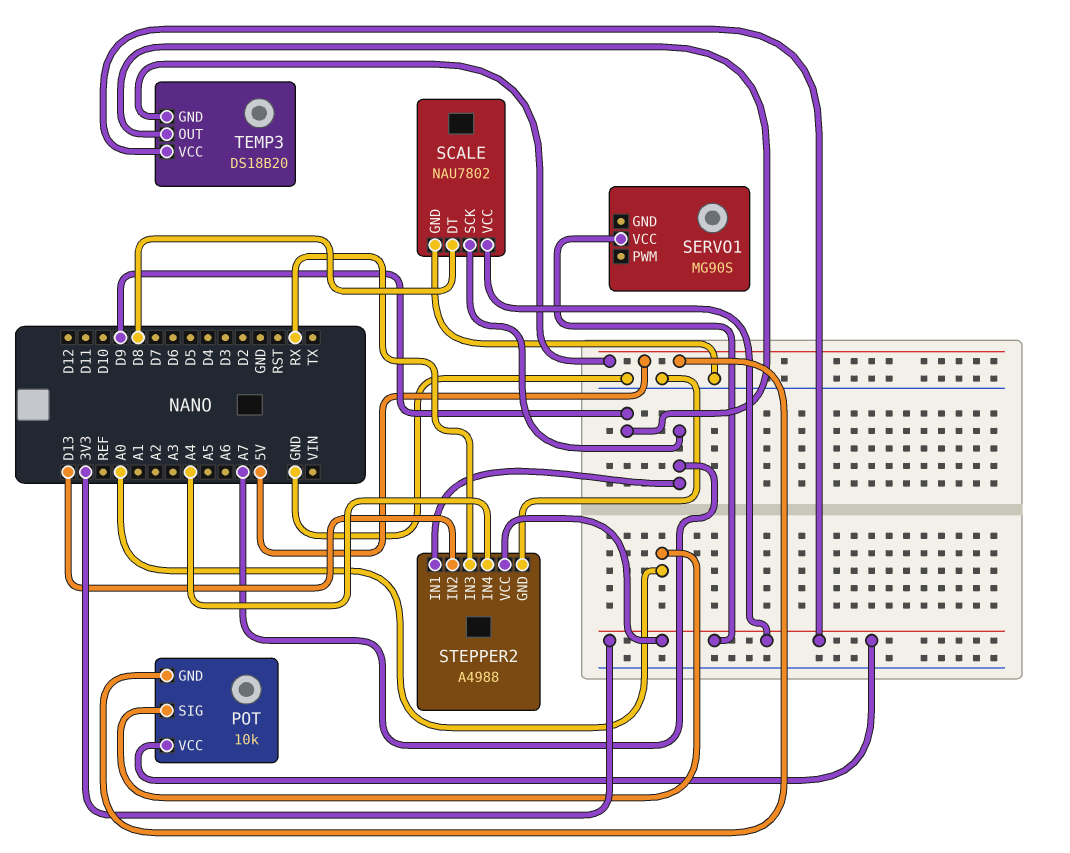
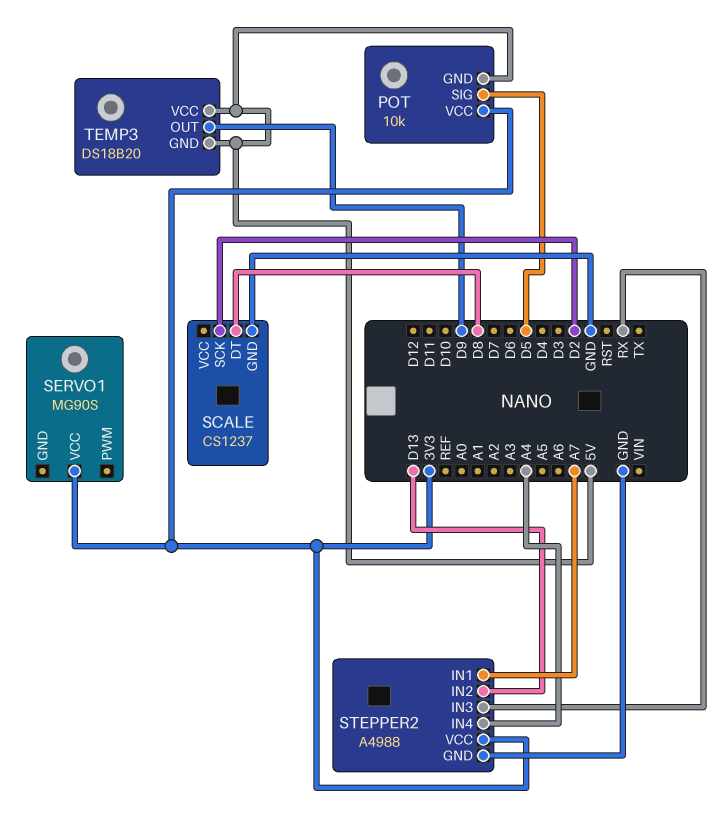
POT pin SIG: A0 -> D5
SCALE: NAU7802 -> CS1237
SCALE pin SCK: A7 -> D2
SCALE pin VCC: 3V3 -> none
TEMP3 pin VCC: 3V3 -> 5V

